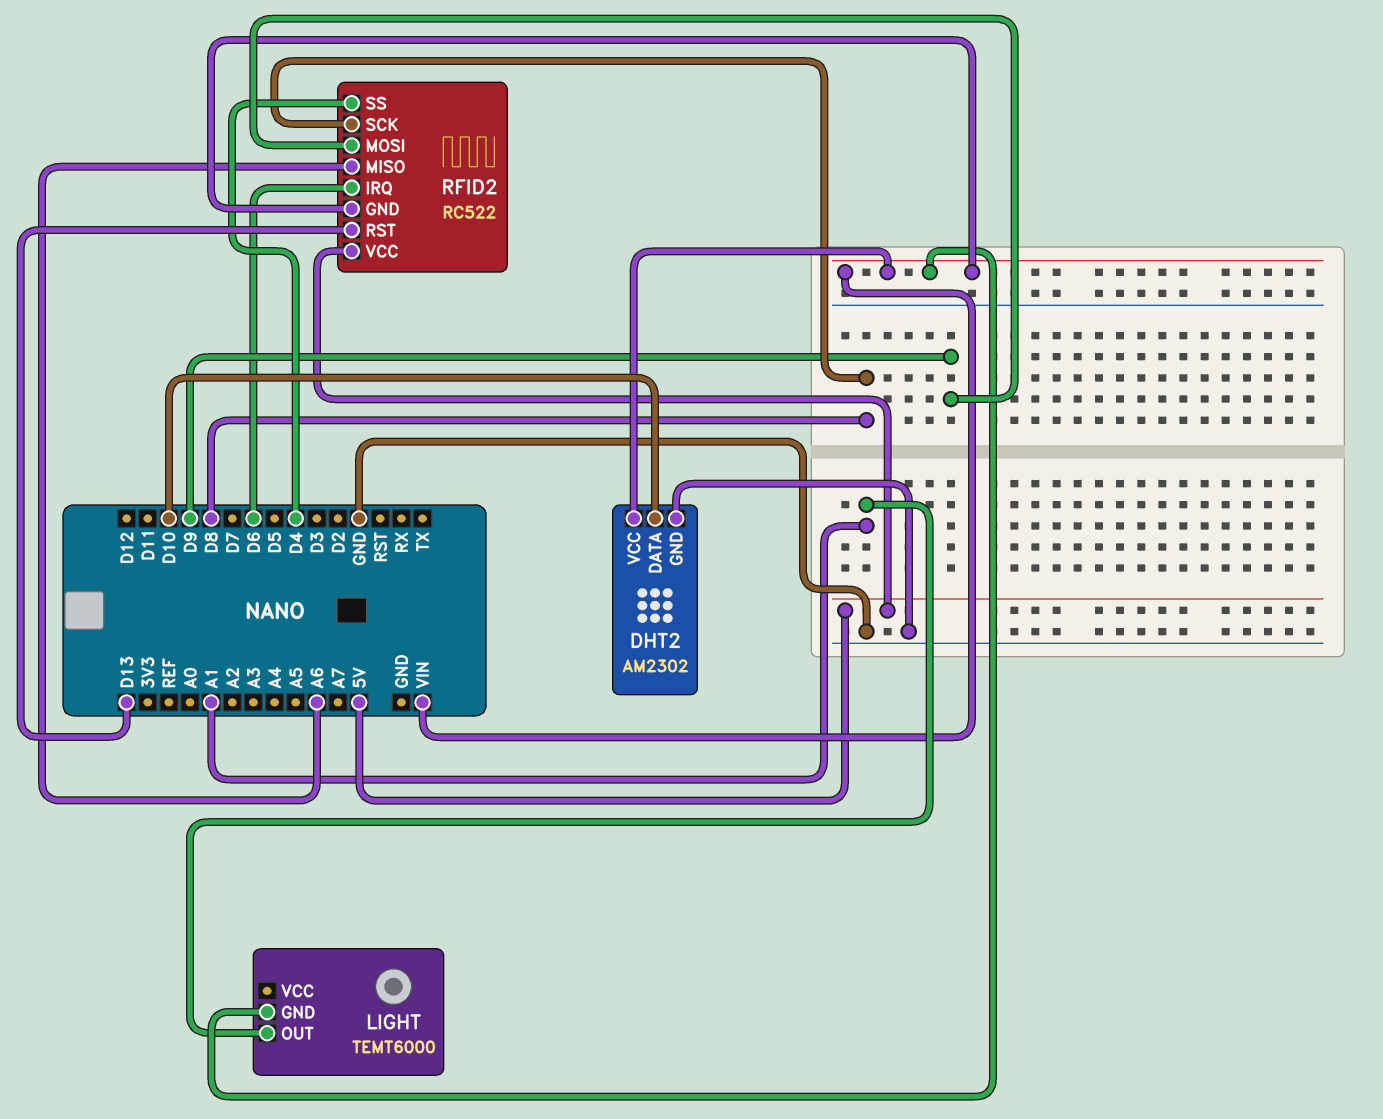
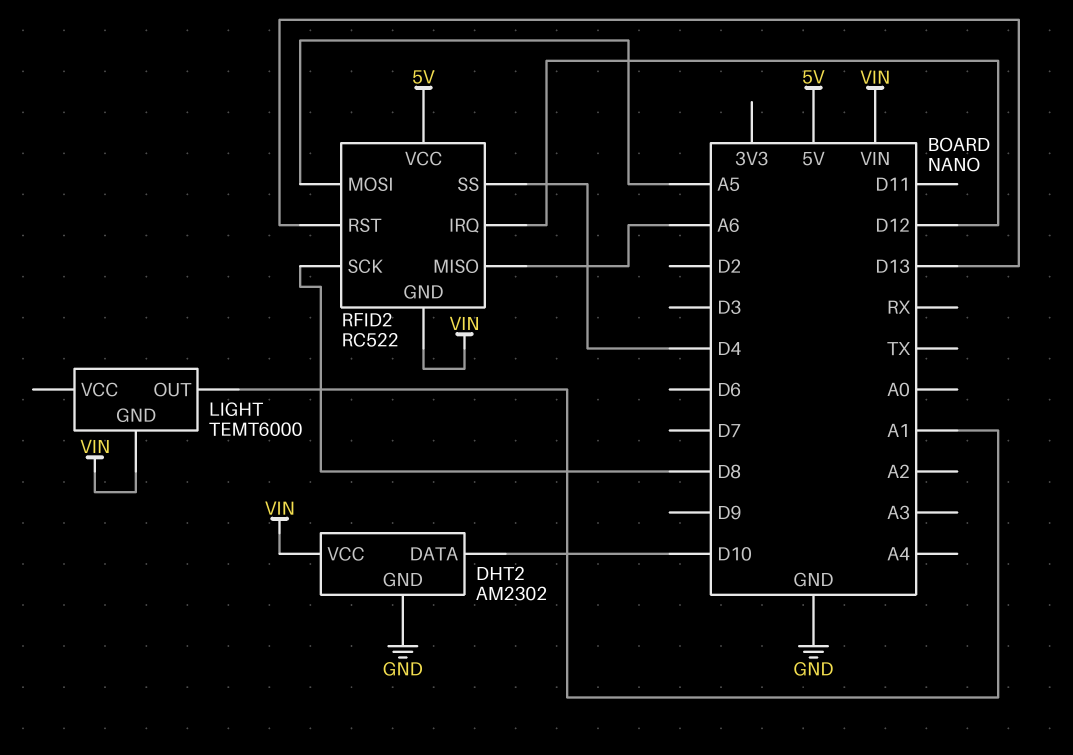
RFID2 pin IRQ: D6 -> D12
RFID2 pin MOSI: D9 -> A5

